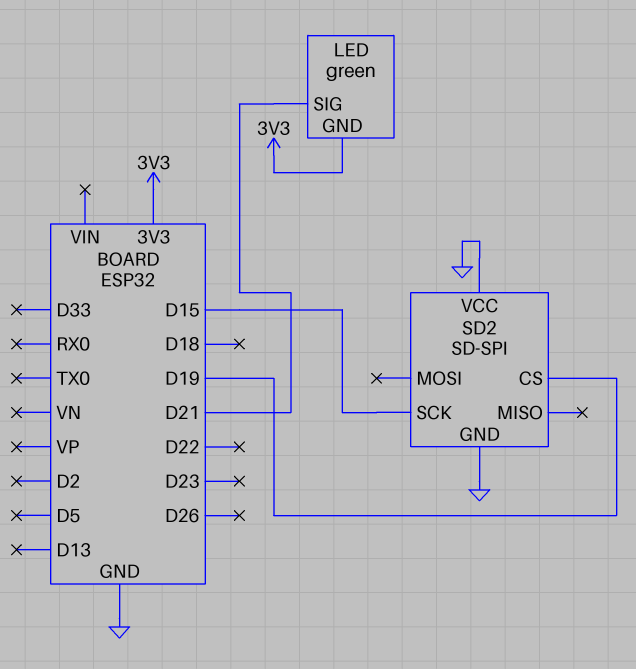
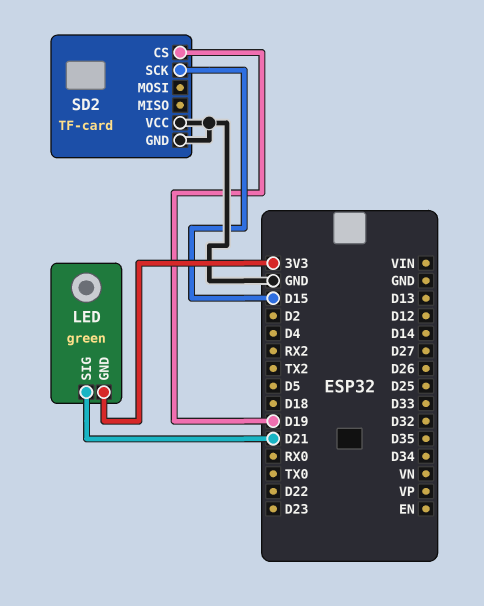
SD2: SD-SPI -> TF-card

